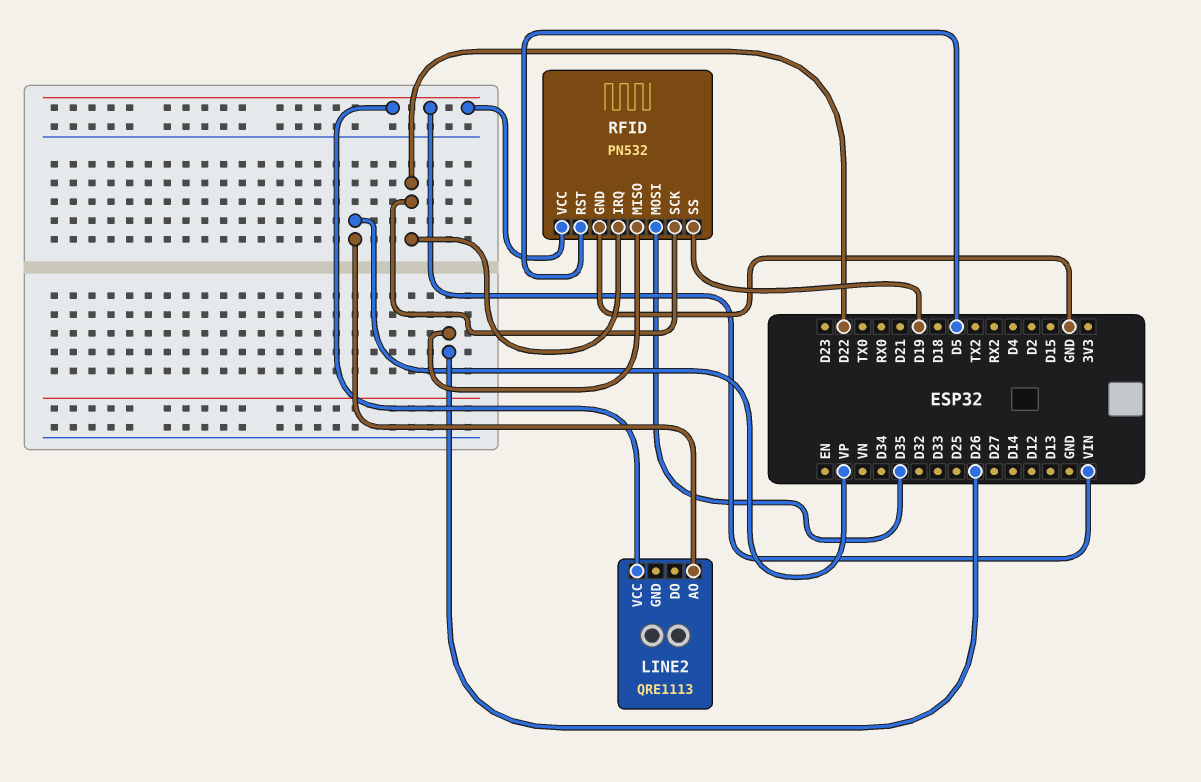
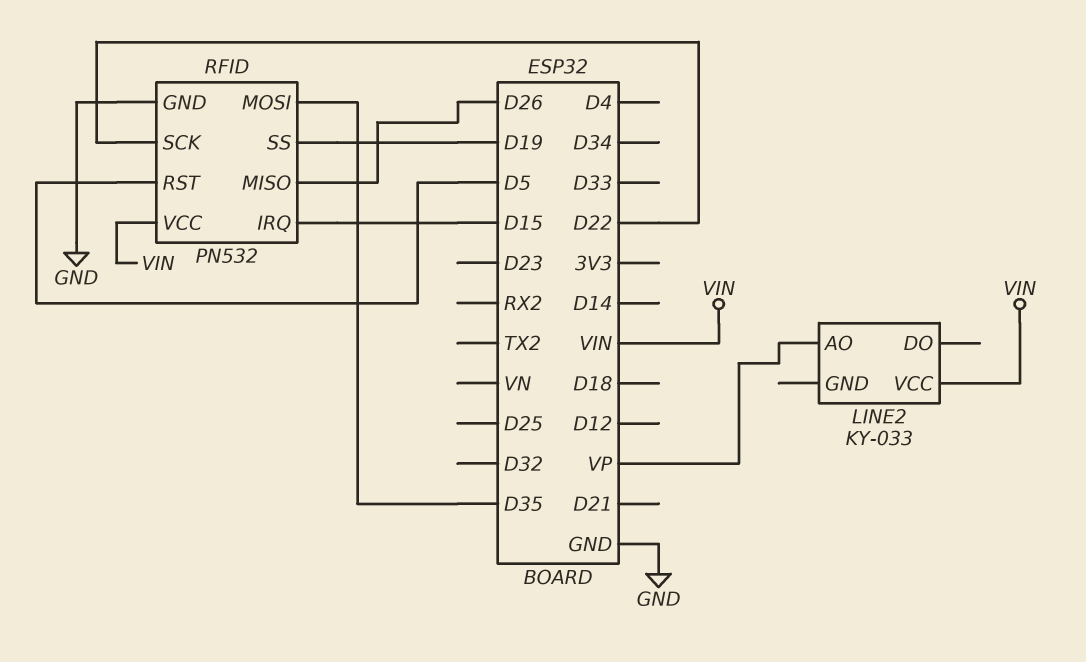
LINE2: QRE1113 -> KY-033
RFID pin IRQ: D22 -> D15

